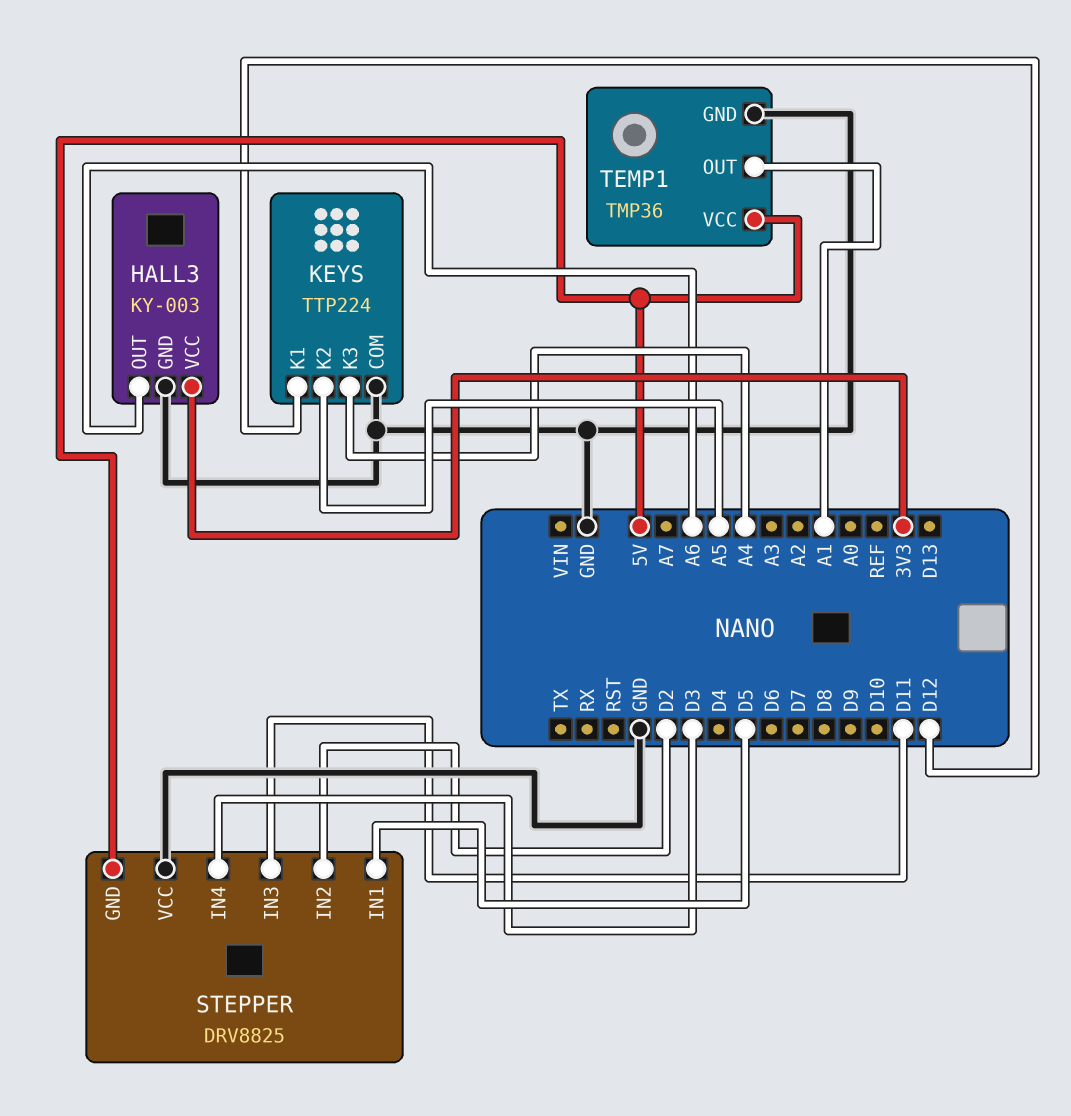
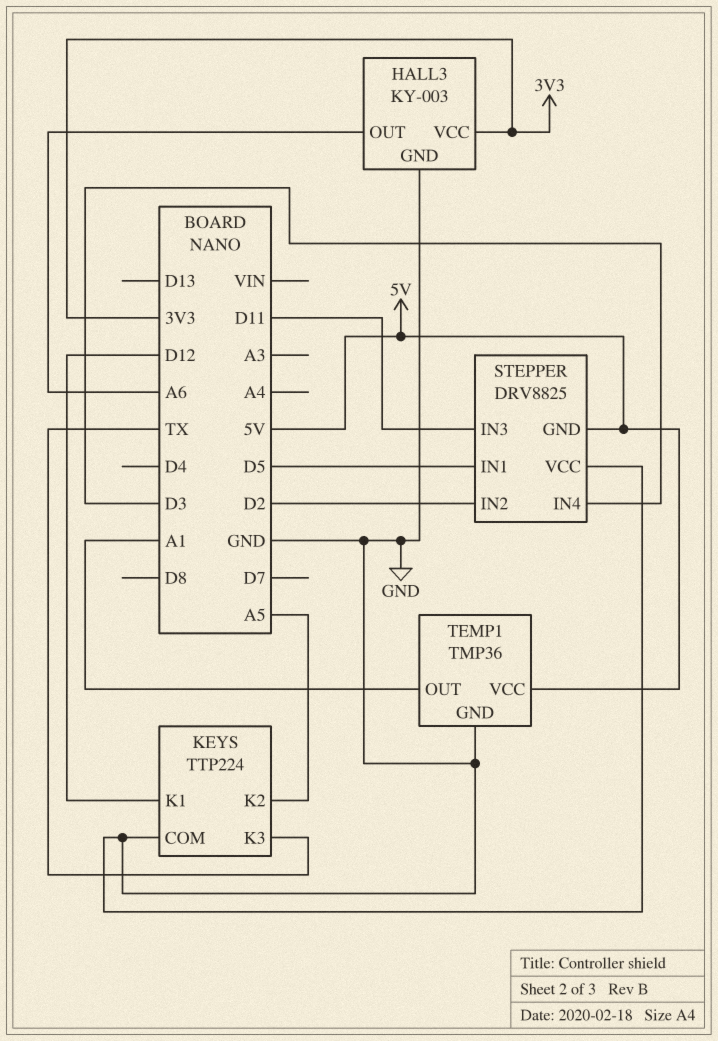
KEYS pin K3: A4 -> TX

